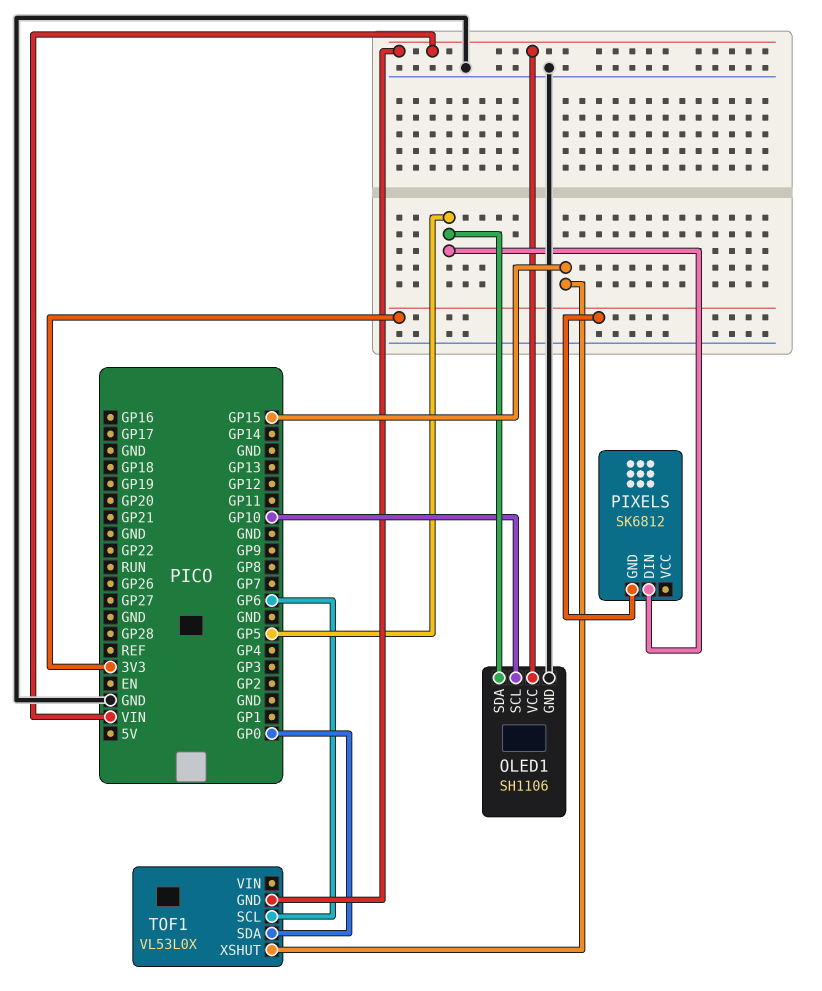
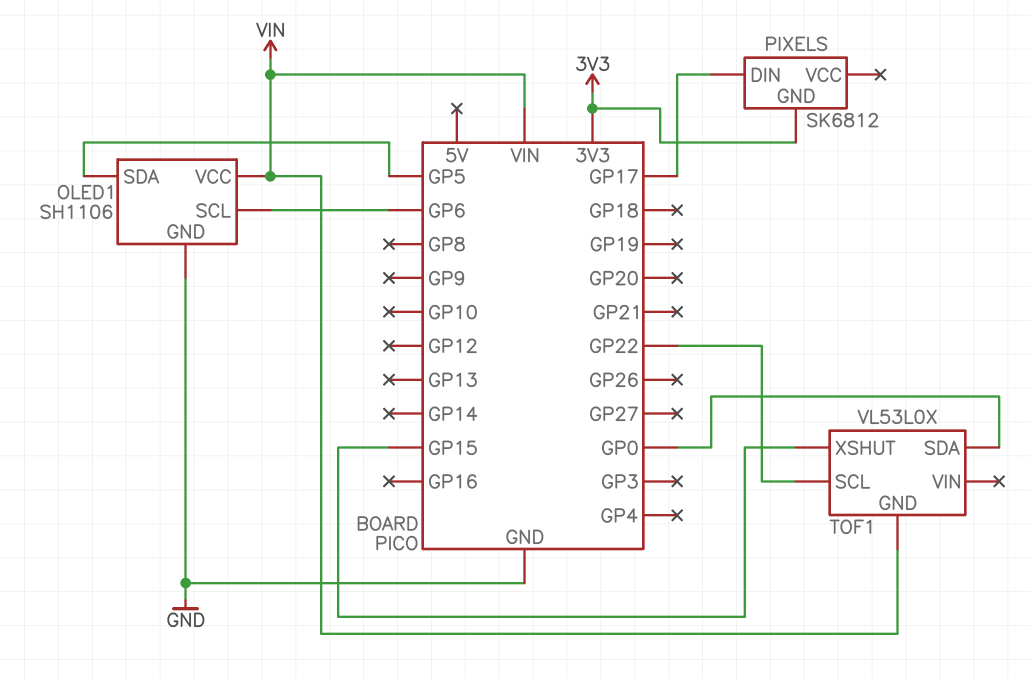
OLED1 pin SCL: GP10 -> GP6
PIXELS pin DIN: GP5 -> GP17
TOF1 pin SCL: GP6 -> GP22

